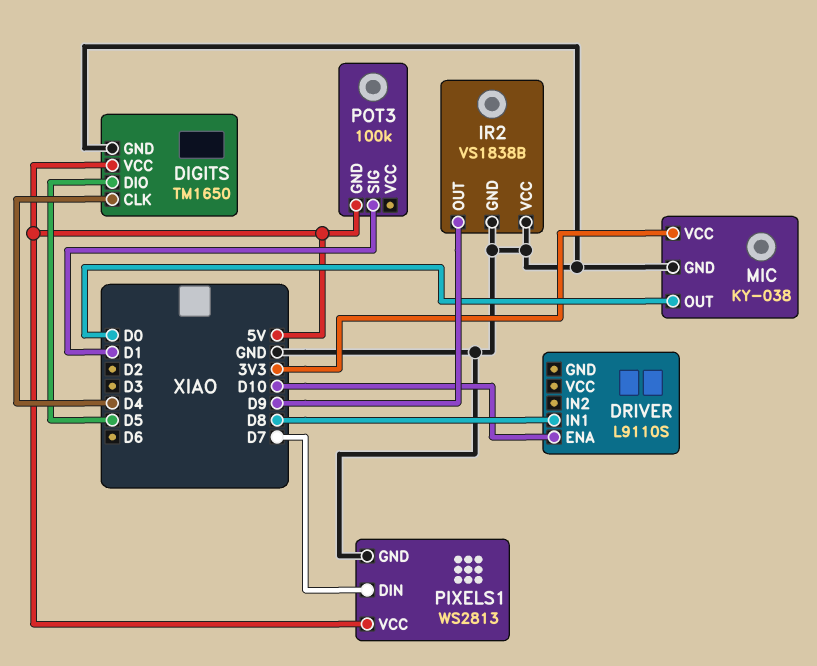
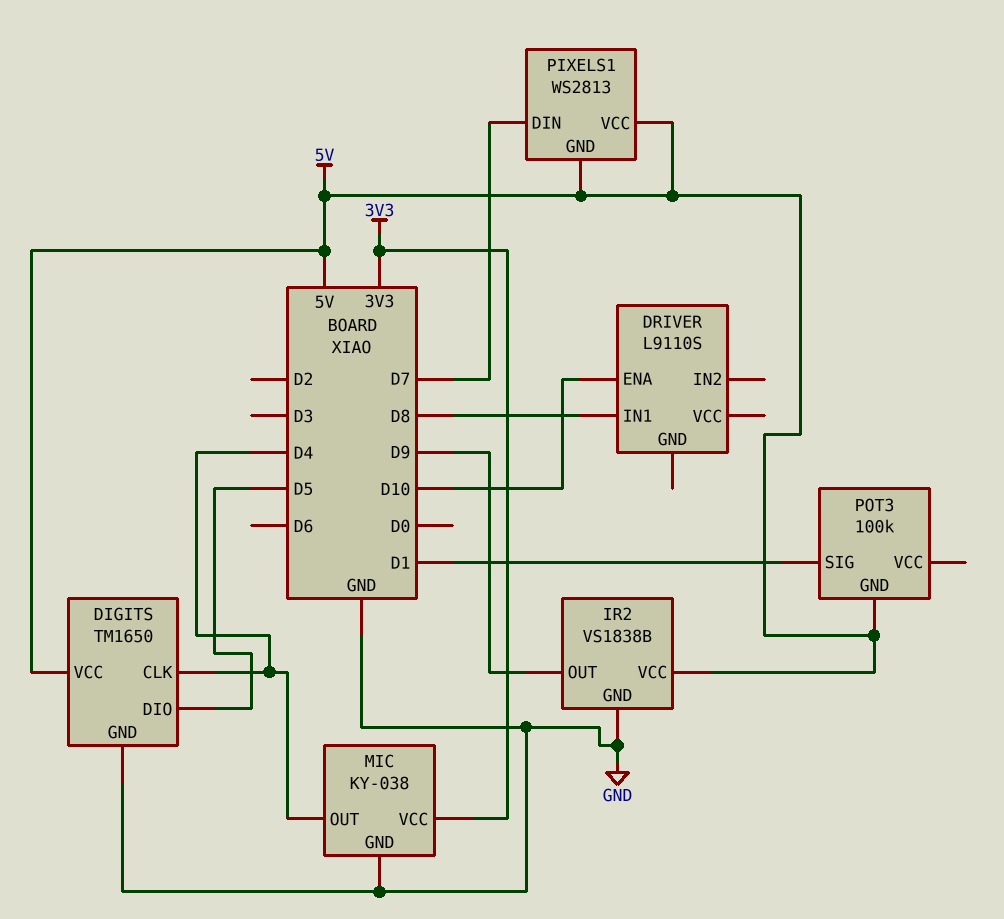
IR2 pin VCC: GND -> 5V
MIC pin OUT: D0 -> D4
PIXELS1 pin GND: GND -> 5V

